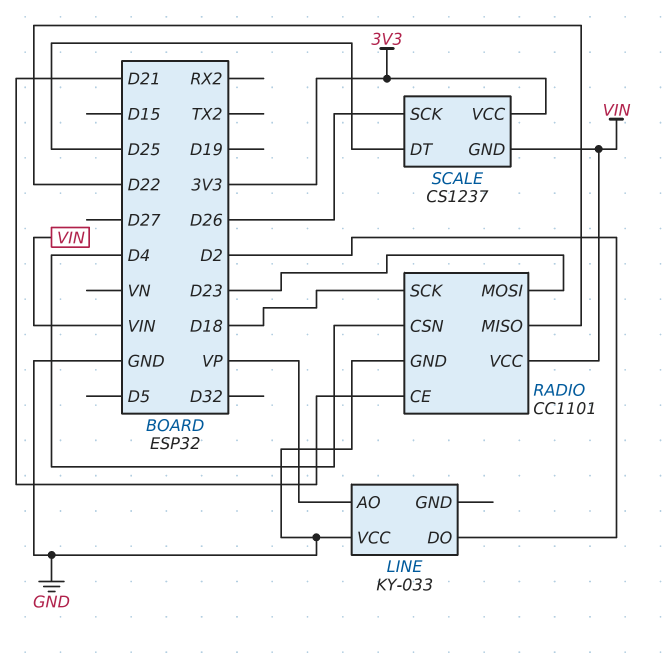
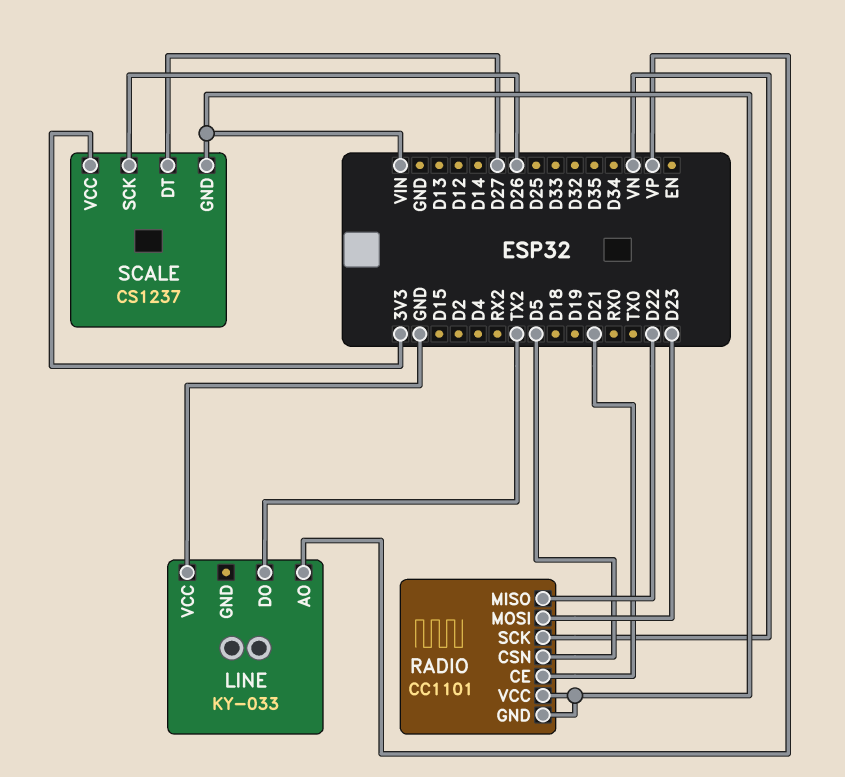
LINE pin DO: D2 -> TX2
RADIO pin CSN: D4 -> D5
RADIO pin GND: GND -> VIN
RADIO pin SCK: D18 -> VN
SCALE pin DT: D25 -> D27

